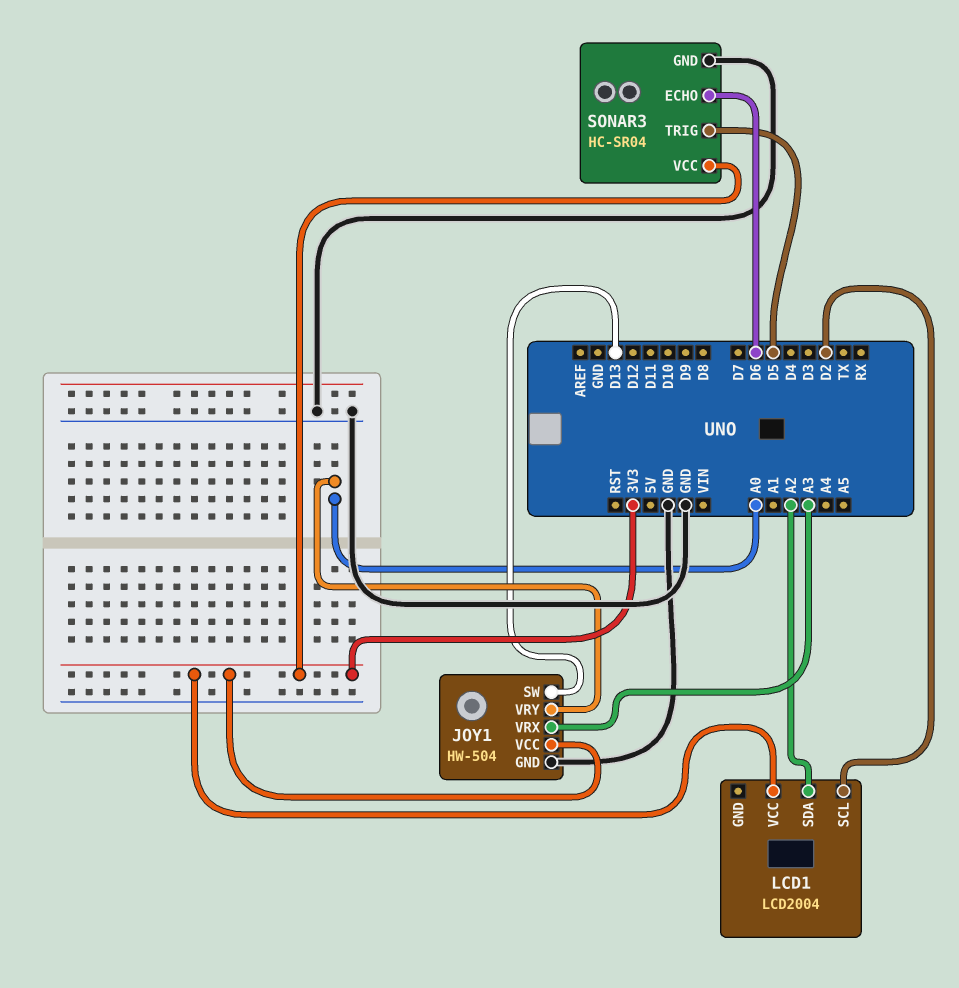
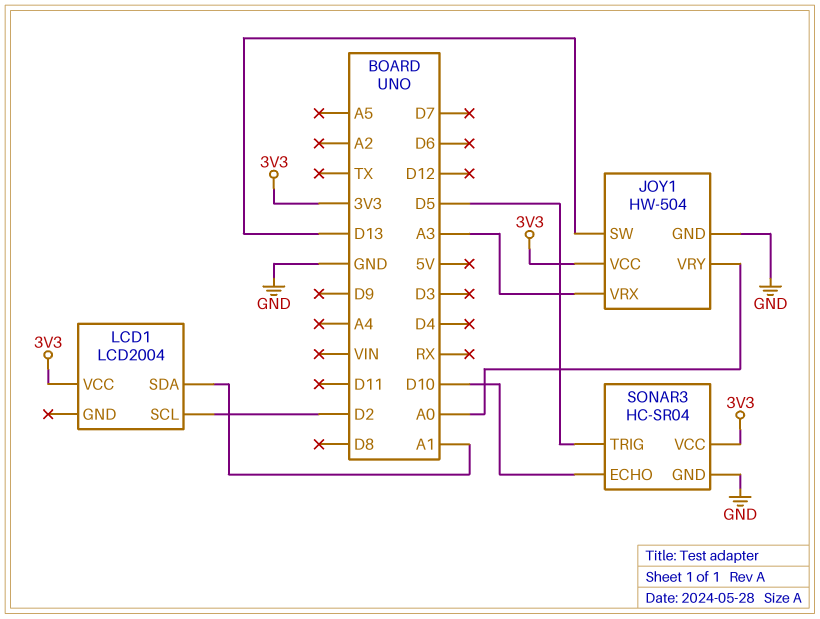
LCD1 pin SDA: A2 -> A1
SONAR3 pin ECHO: D6 -> D10

